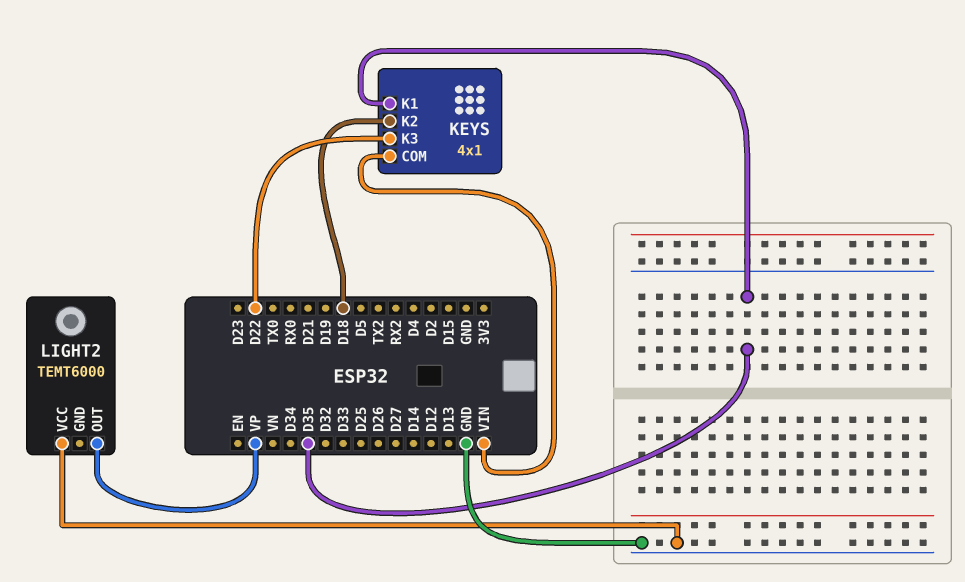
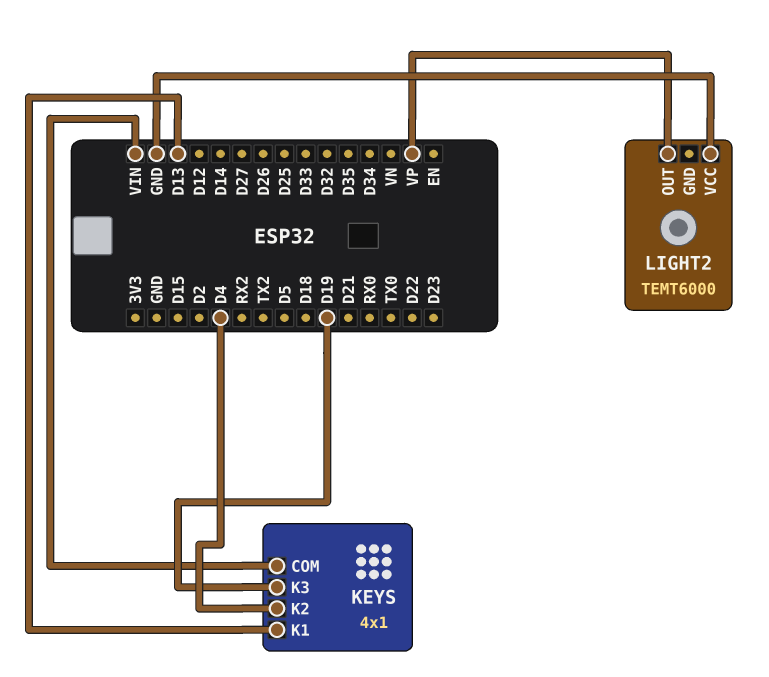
KEYS pin K1: D35 -> D13
KEYS pin K2: D18 -> D4
KEYS pin K3: D22 -> D19

